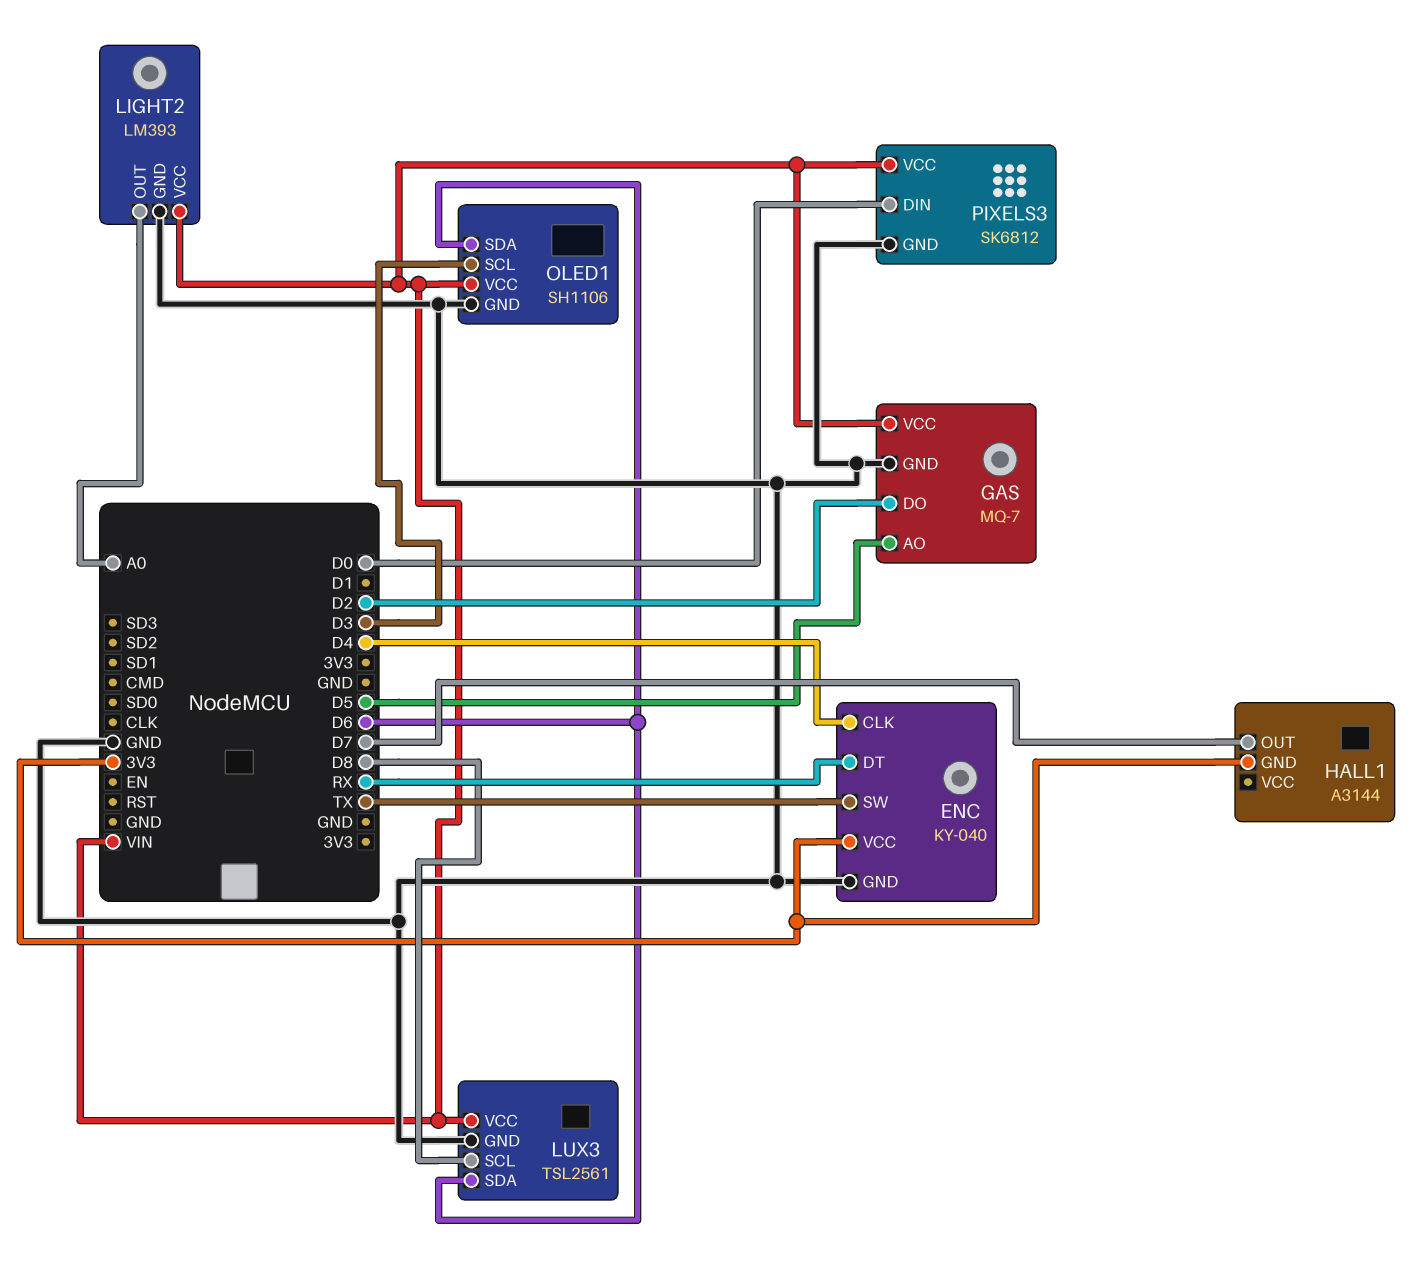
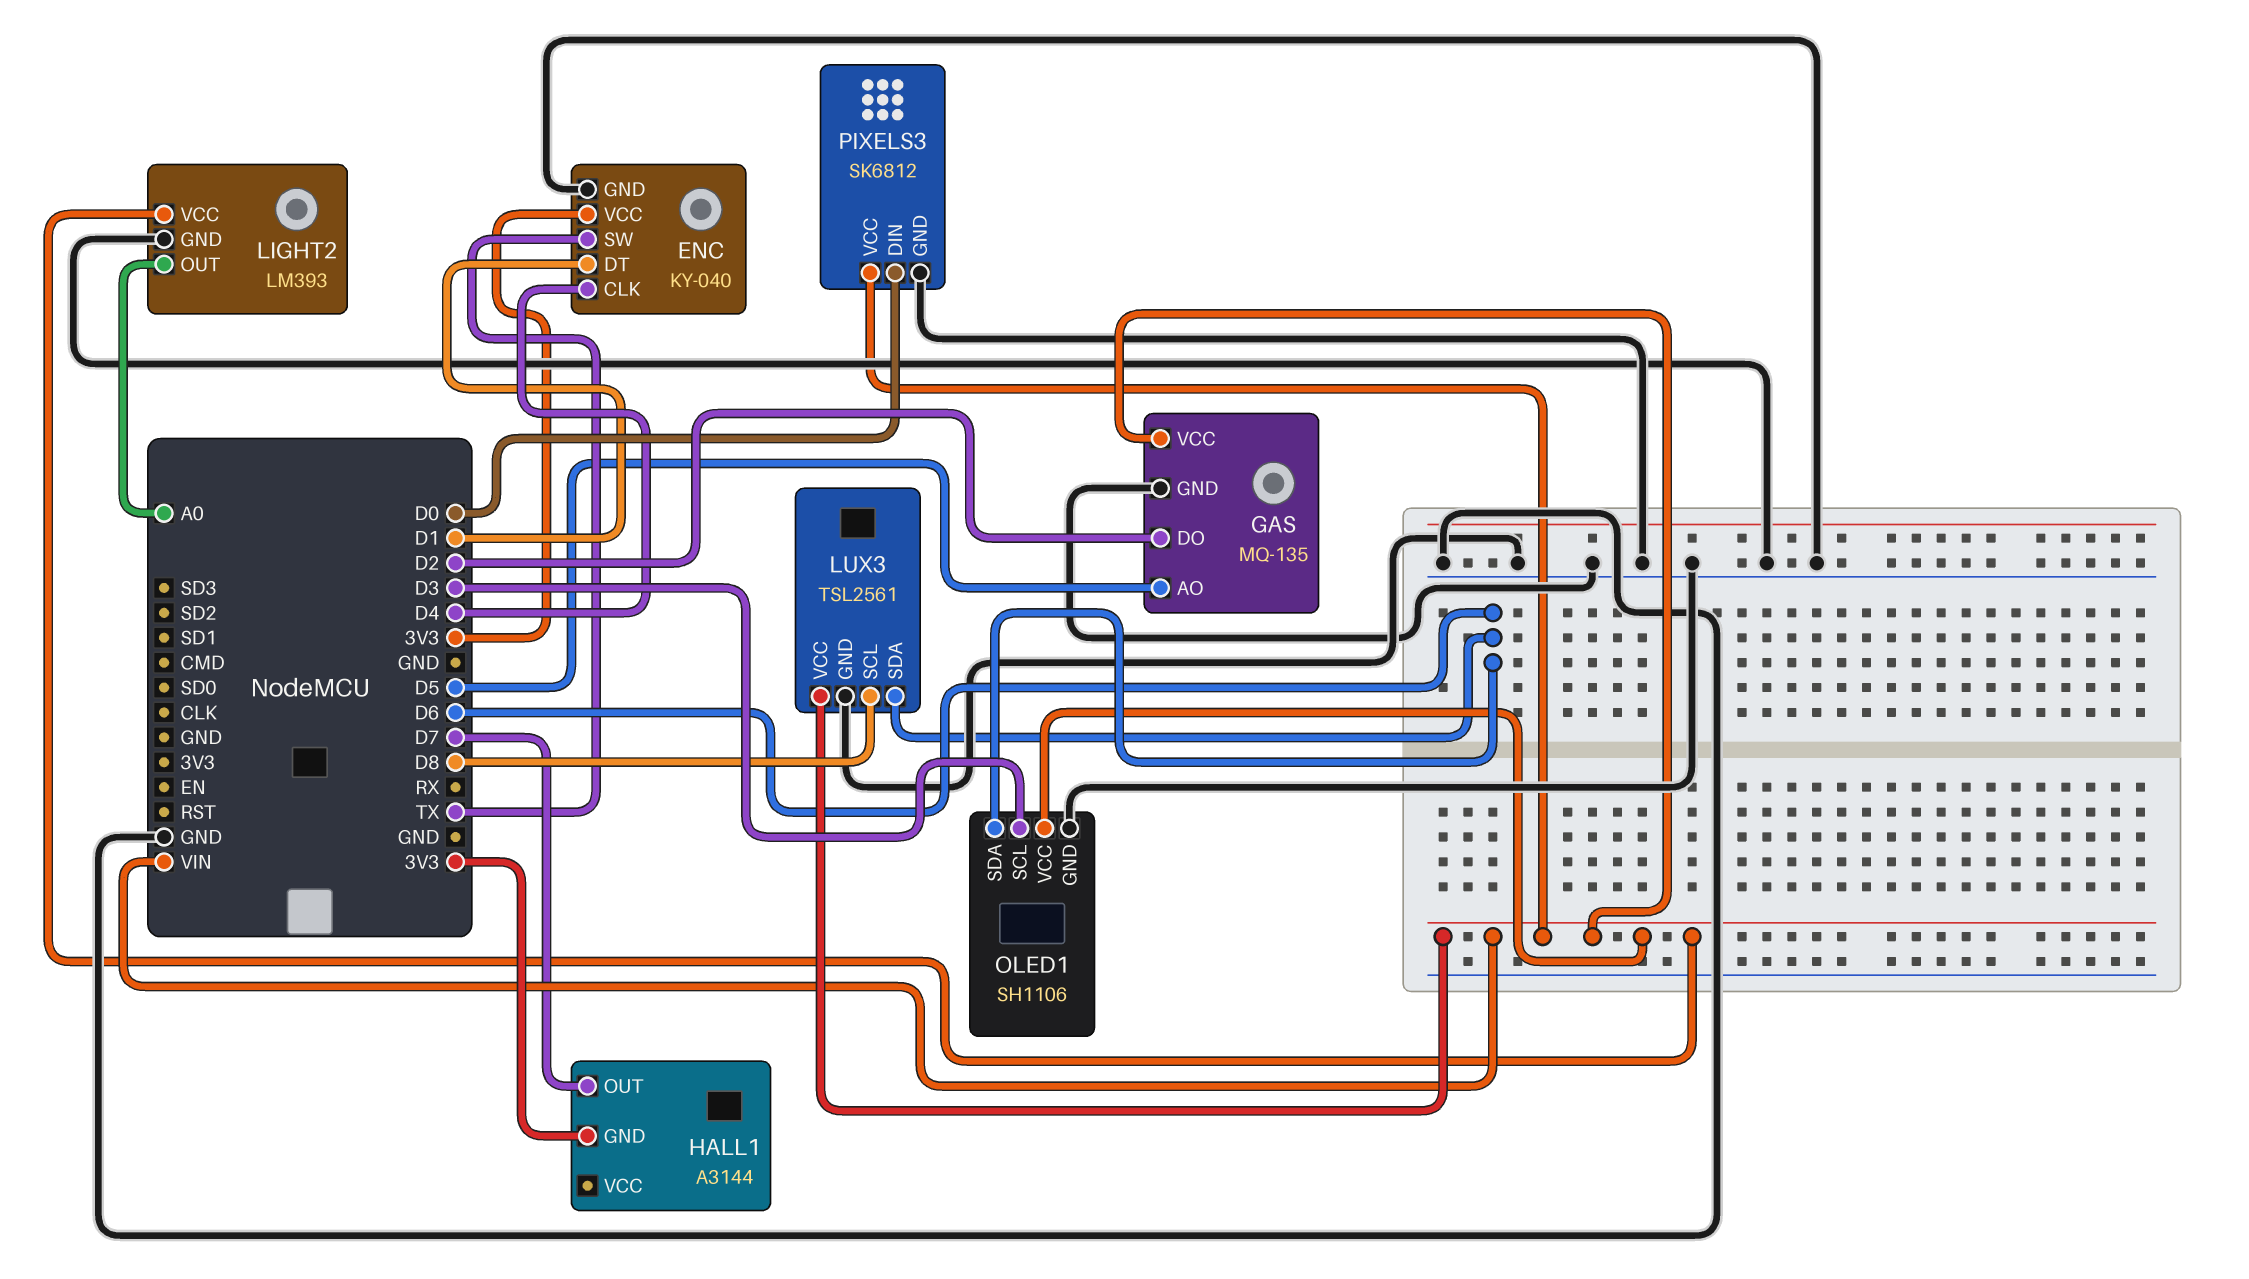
ENC pin DT: RX -> D1
GAS: MQ-7 -> MQ-135

